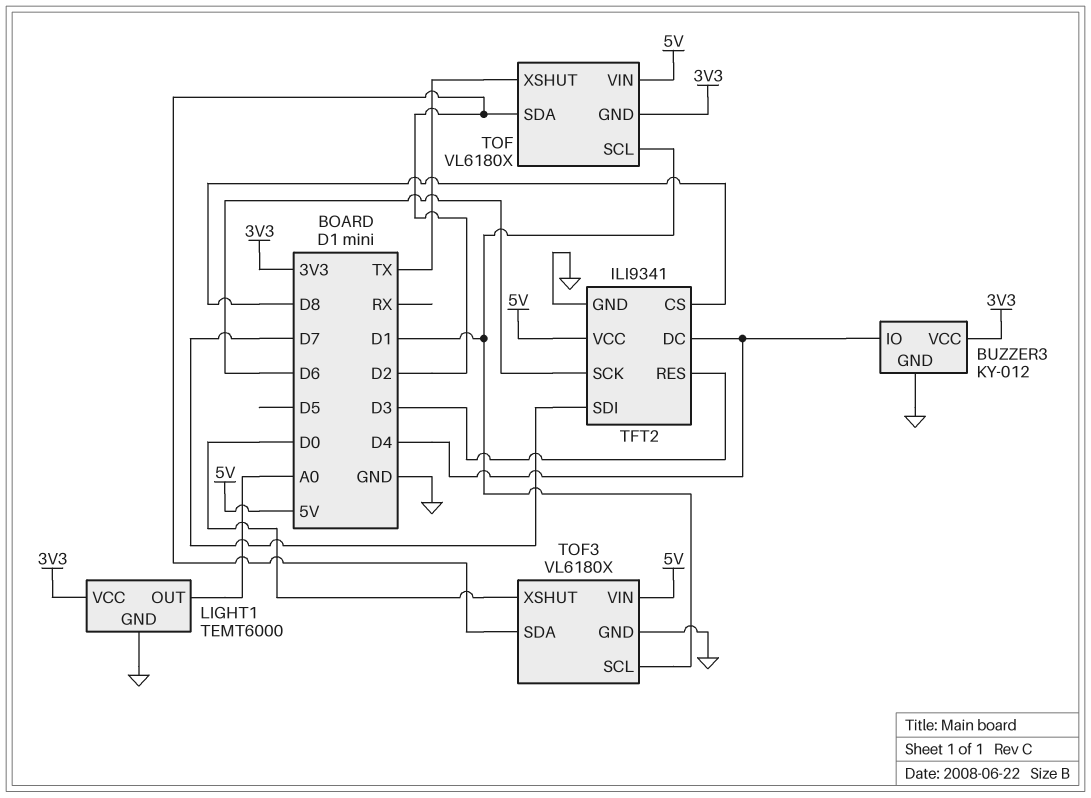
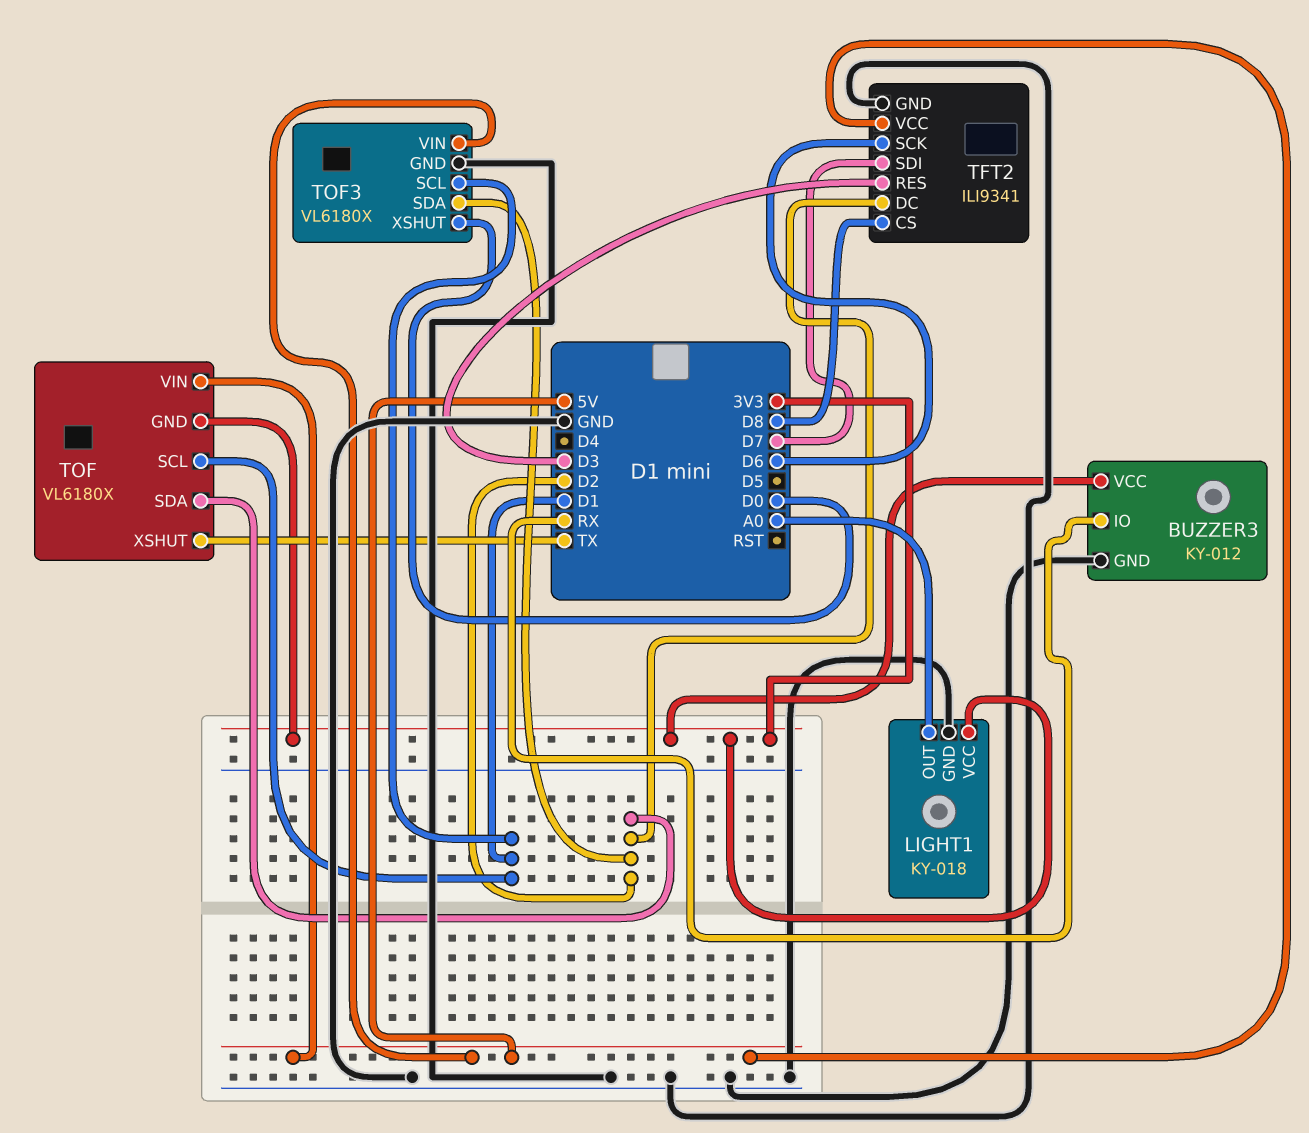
BUZZER3 pin IO: D4 -> RX
LIGHT1: TEMT6000 -> KY-018
TFT2 pin DC: D4 -> D2

